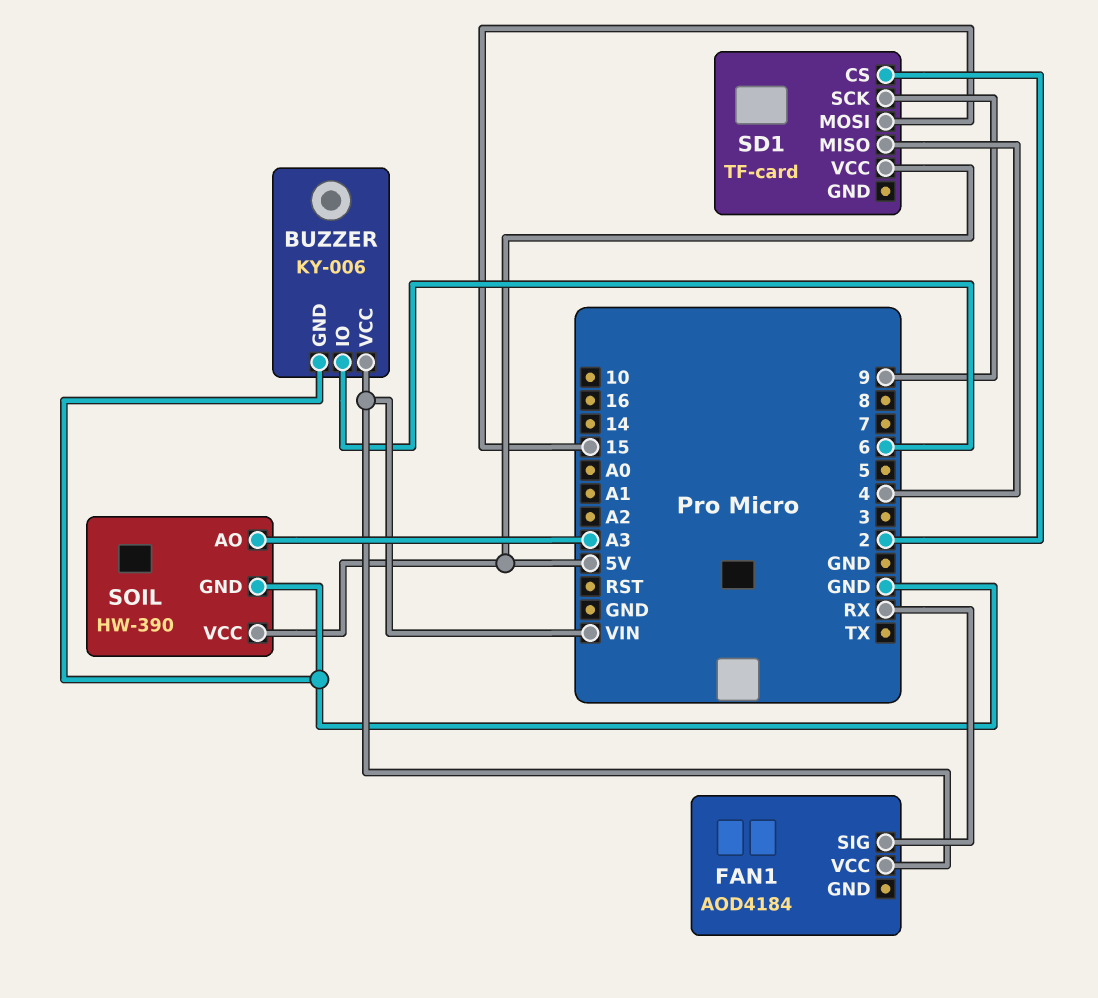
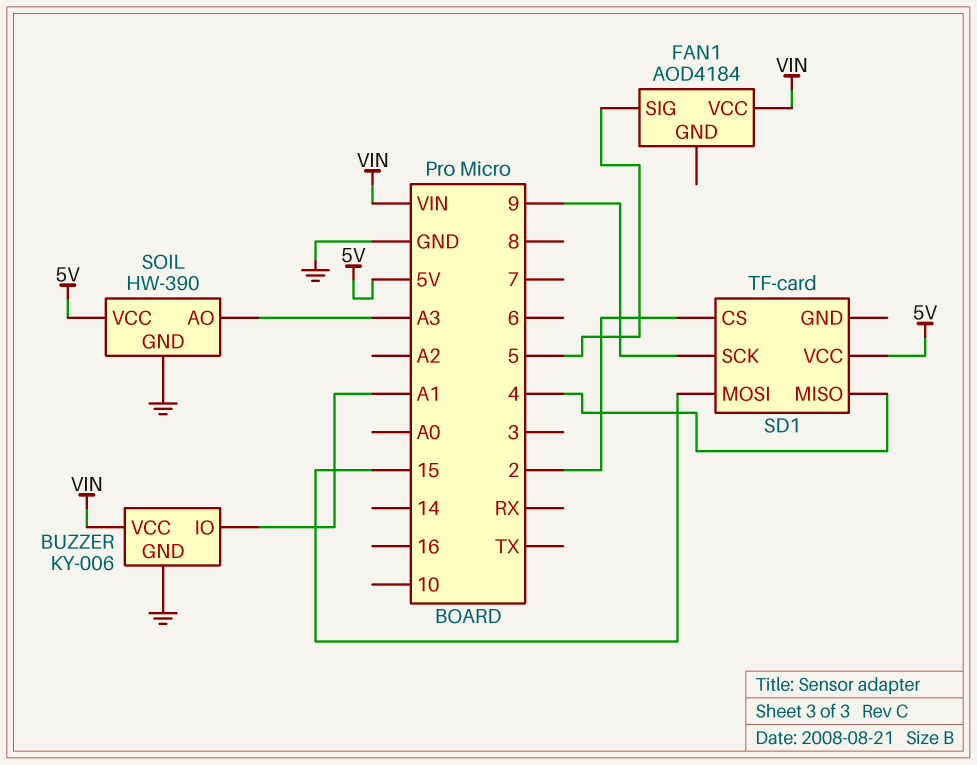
BUZZER pin IO: 6 -> A1
FAN1 pin SIG: RX -> 5

